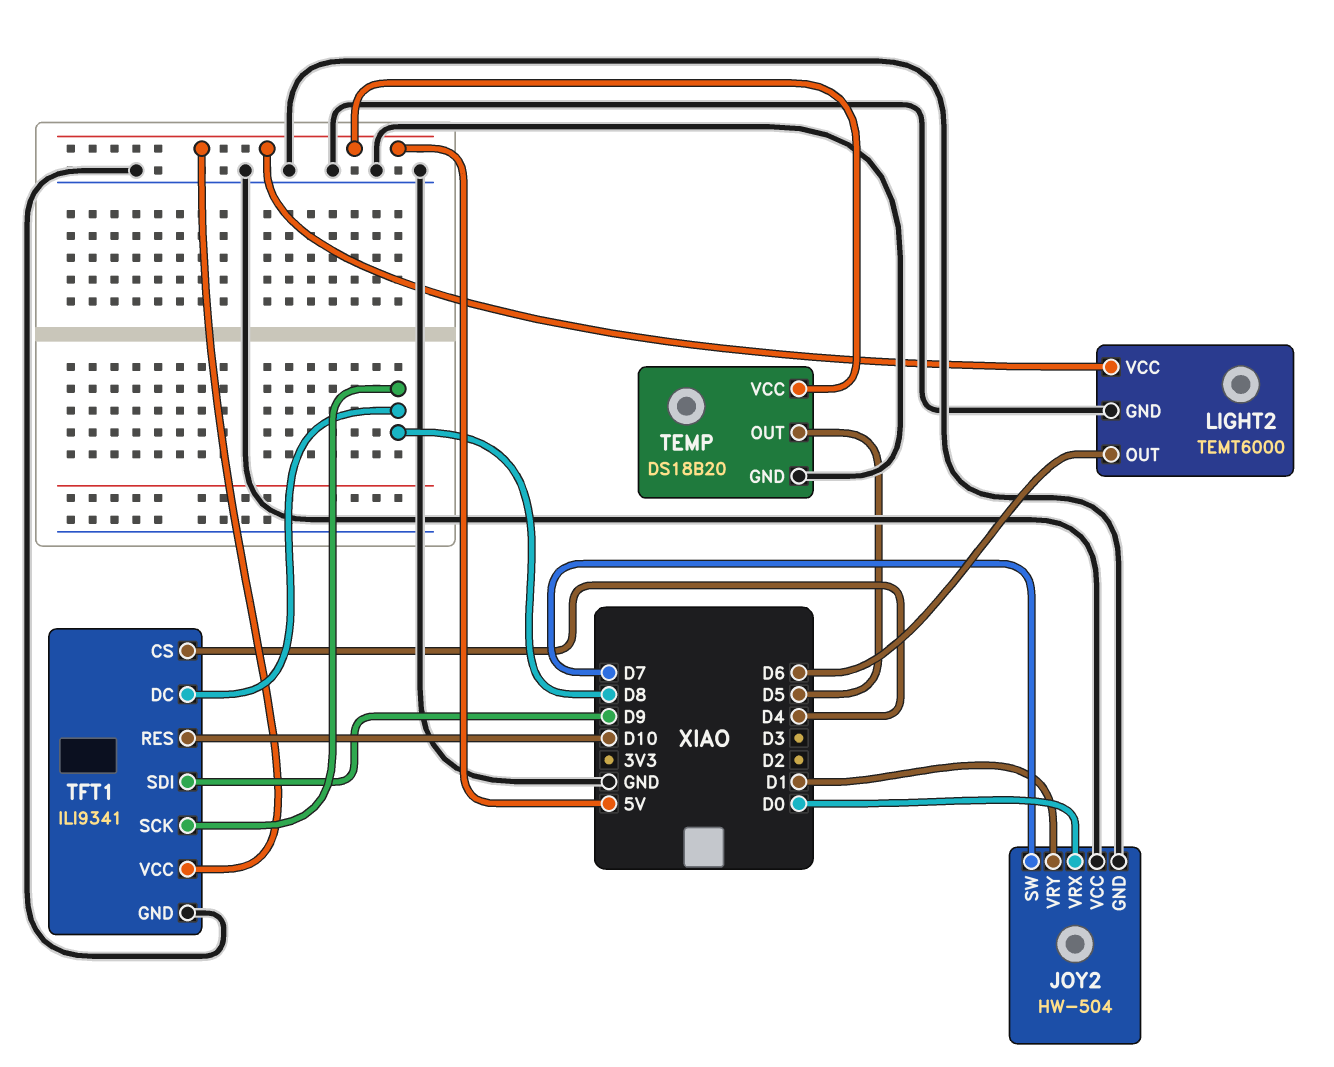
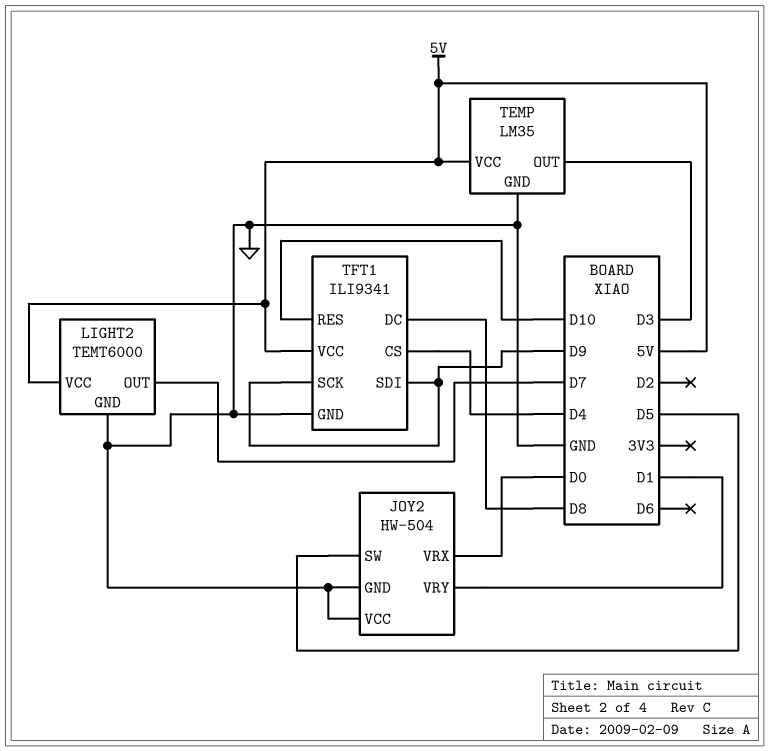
JOY2 pin SW: D7 -> D5
LIGHT2 pin OUT: D6 -> D7
TEMP: DS18B20 -> LM35
TEMP pin OUT: D5 -> D3
TFT1 pin SCK: D8 -> D9

